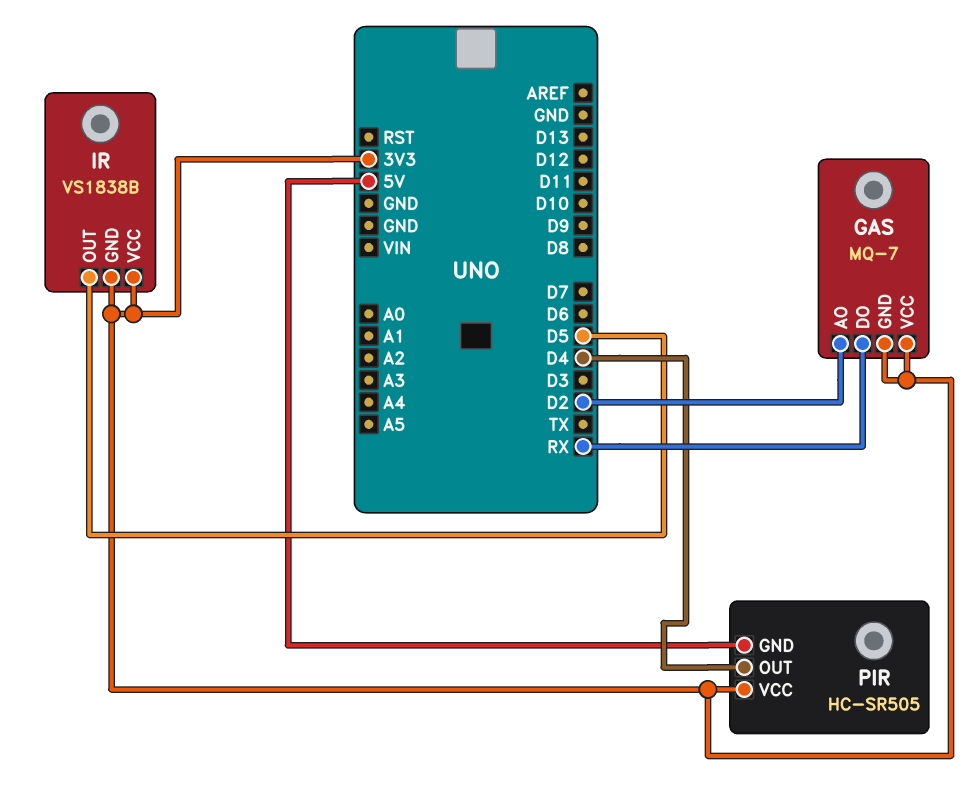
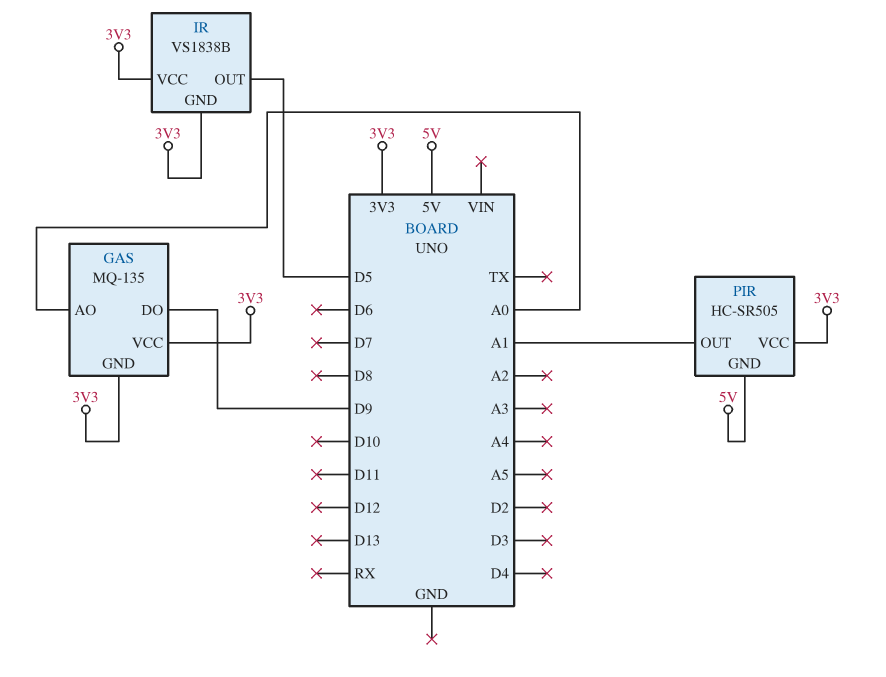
GAS: MQ-7 -> MQ-135
GAS pin AO: D2 -> A0
GAS pin DO: RX -> D9
PIR pin OUT: D4 -> A1

